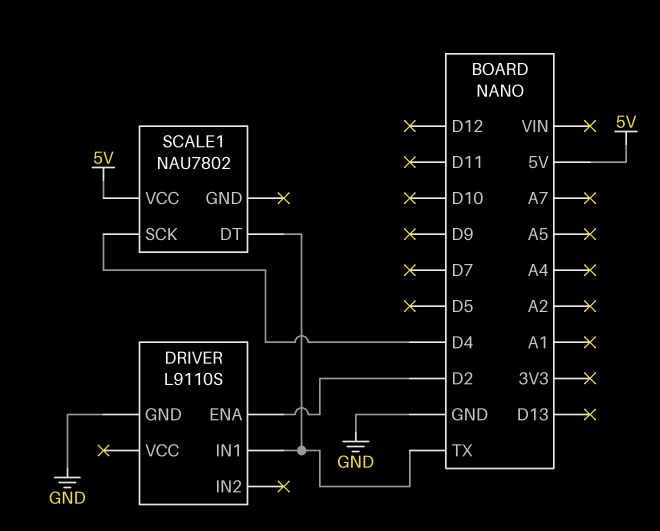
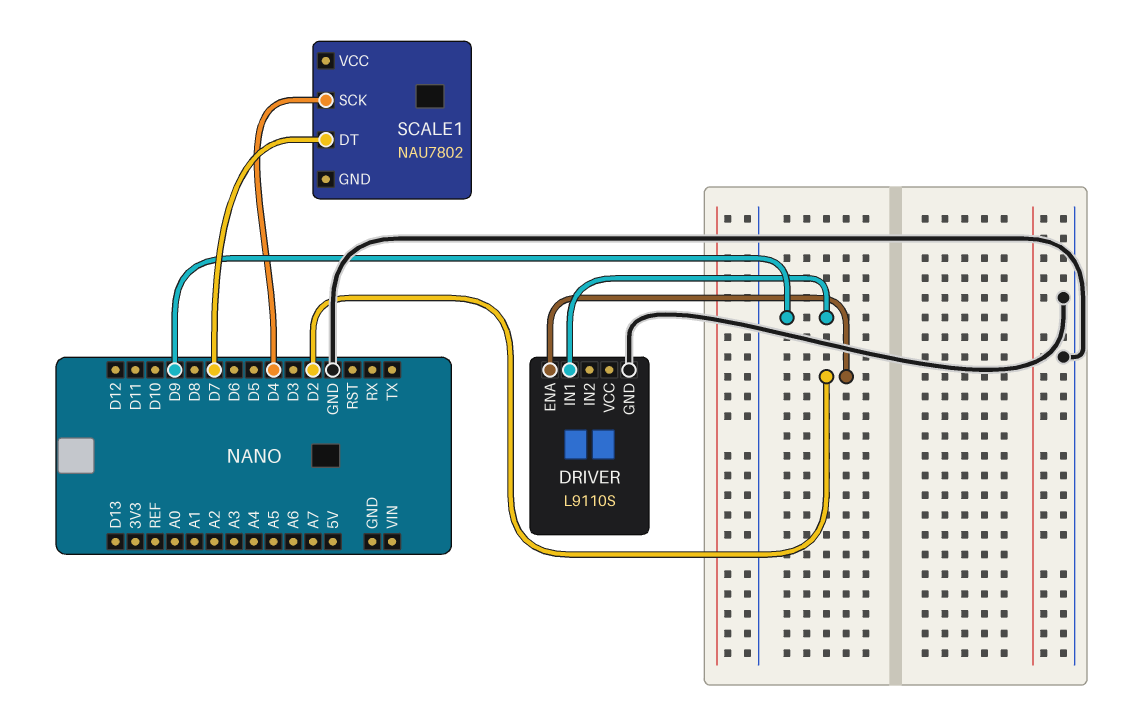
DRIVER pin IN1: TX -> D9
SCALE1 pin DT: TX -> D7
SCALE1 pin VCC: 5V -> none

